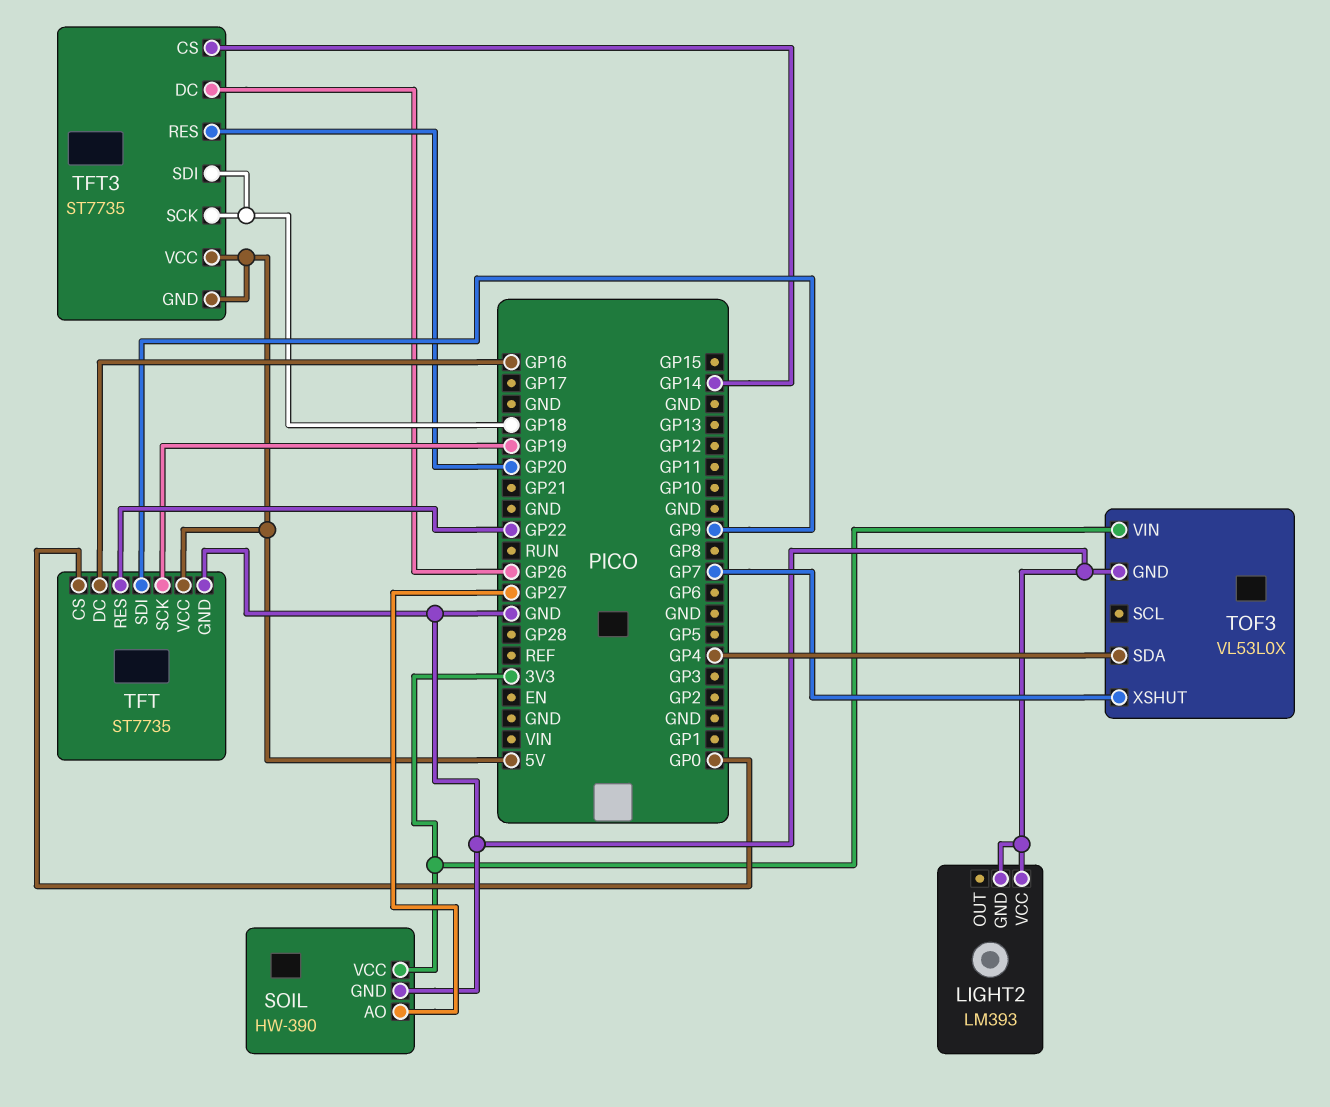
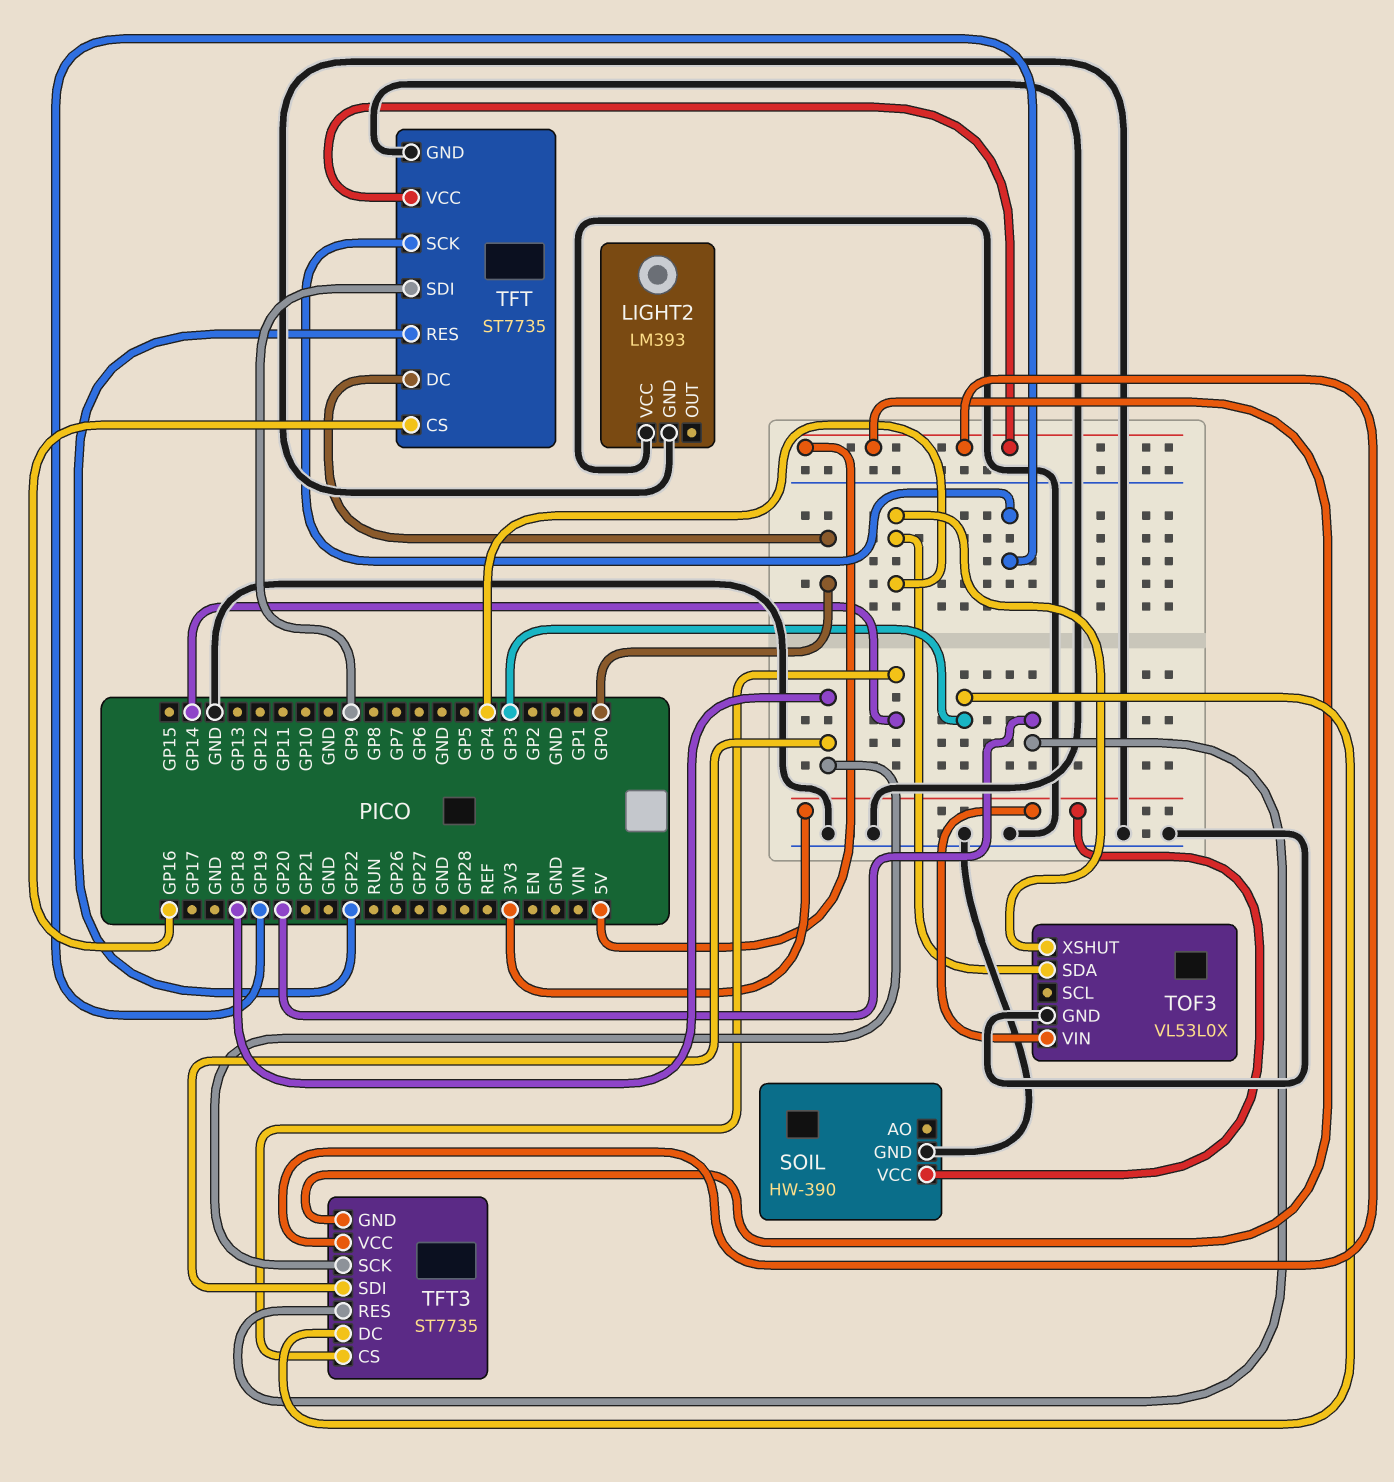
SOIL pin AO: GP27 -> none
TFT pin CS: GP0 -> GP16
TFT pin DC: GP16 -> GP0
TFT3 pin DC: GP26 -> GP3
TOF3 pin XSHUT: GP7 -> GP4

